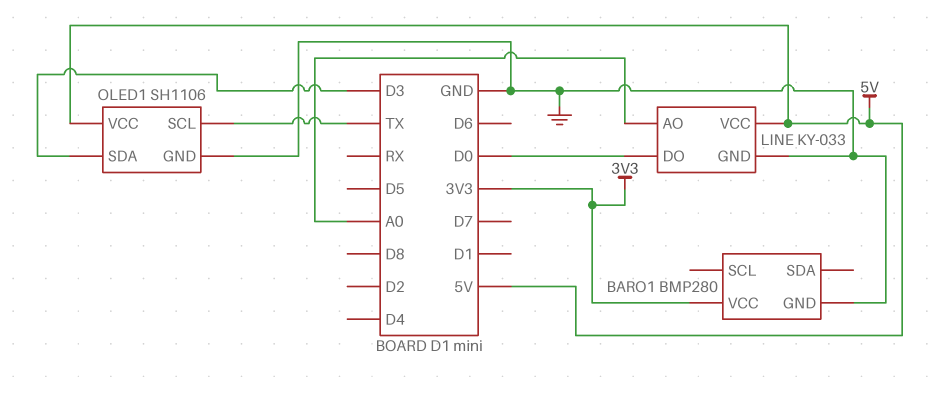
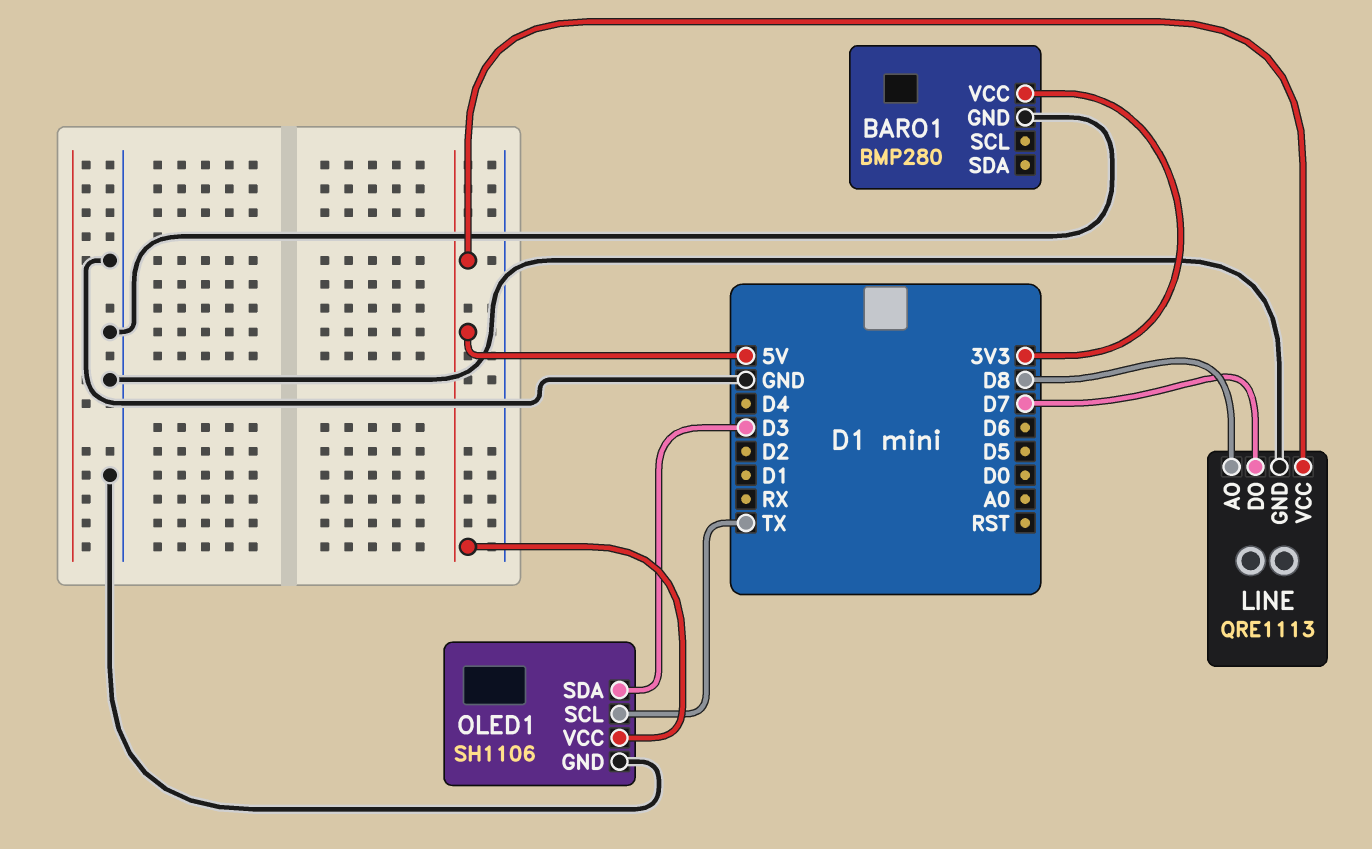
LINE: KY-033 -> QRE1113
LINE pin AO: A0 -> D8
LINE pin DO: D0 -> D7

